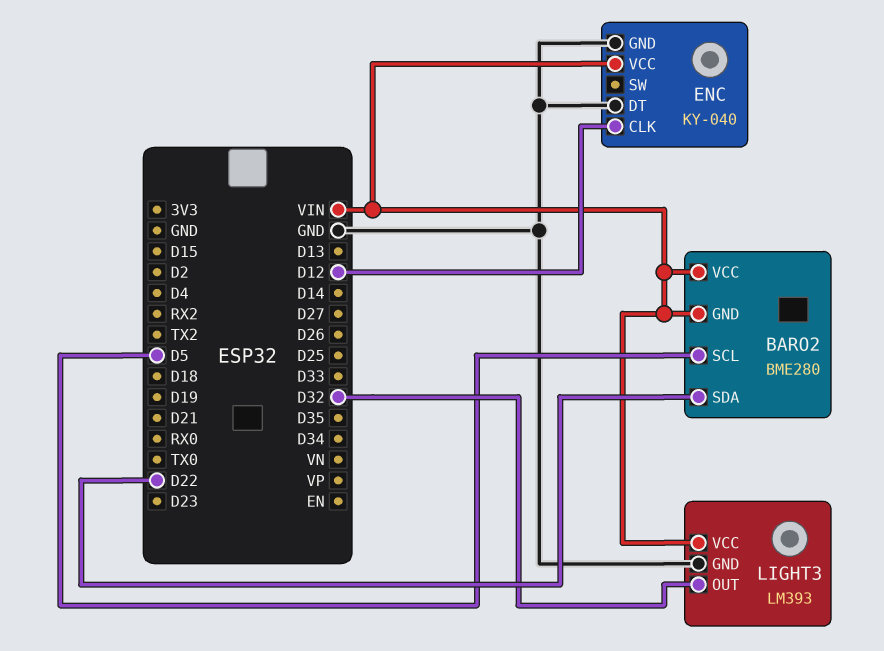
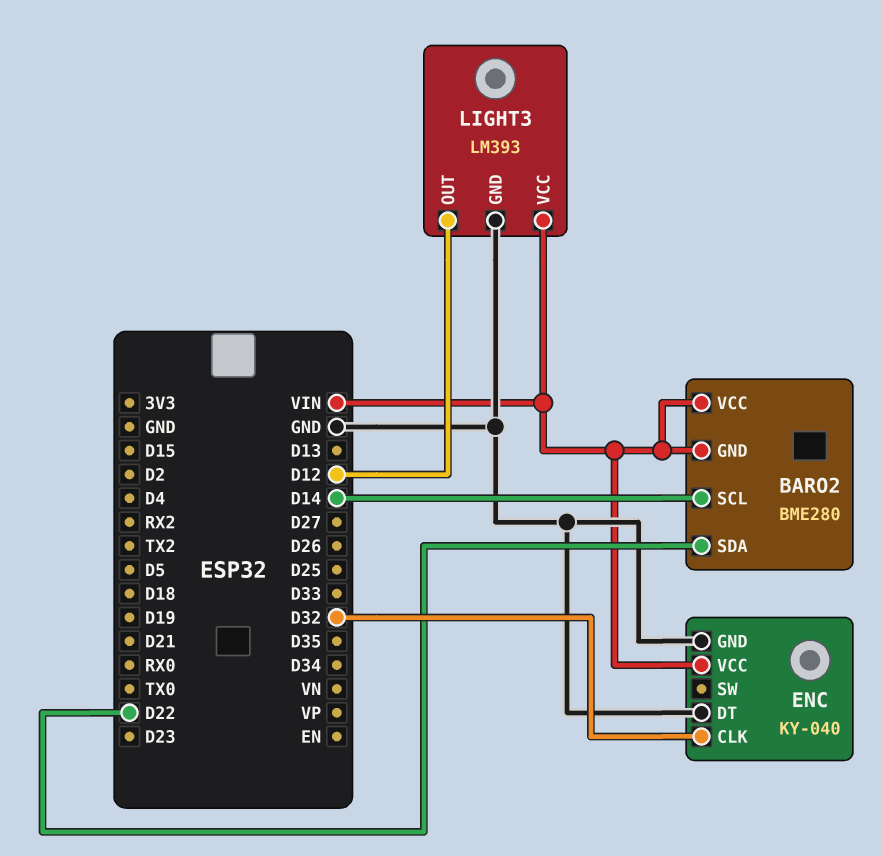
BARO2 pin SCL: D5 -> D14
ENC pin CLK: D12 -> D32
LIGHT3 pin OUT: D32 -> D12

